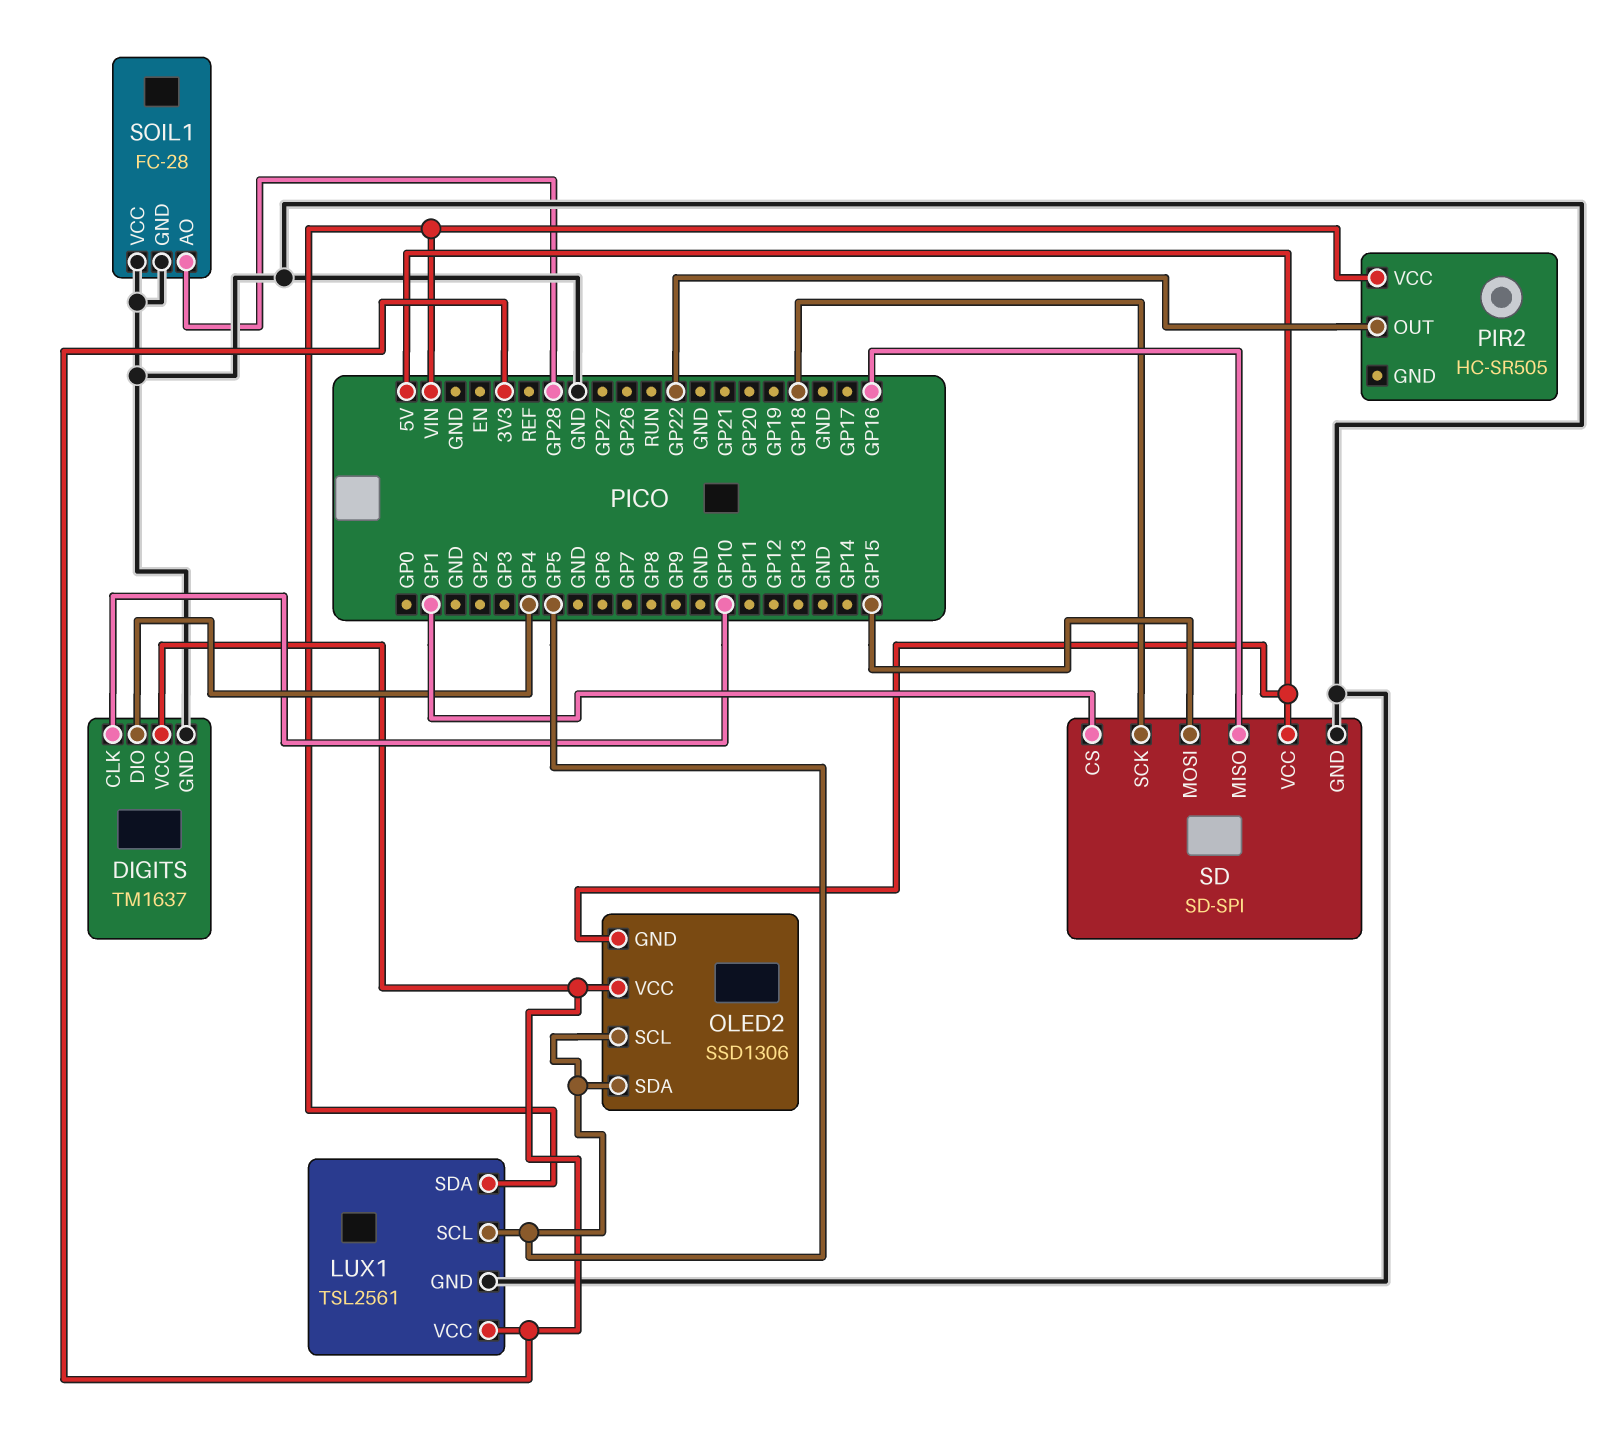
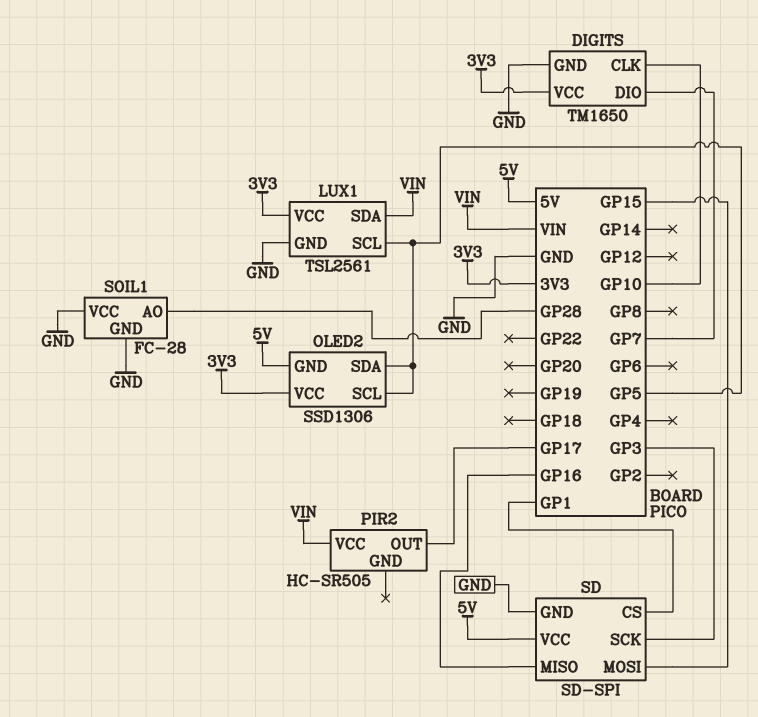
DIGITS: TM1637 -> TM1650
DIGITS pin DIO: GP4 -> GP7
PIR2 pin OUT: GP22 -> GP17
SD pin SCK: GP18 -> GP3

